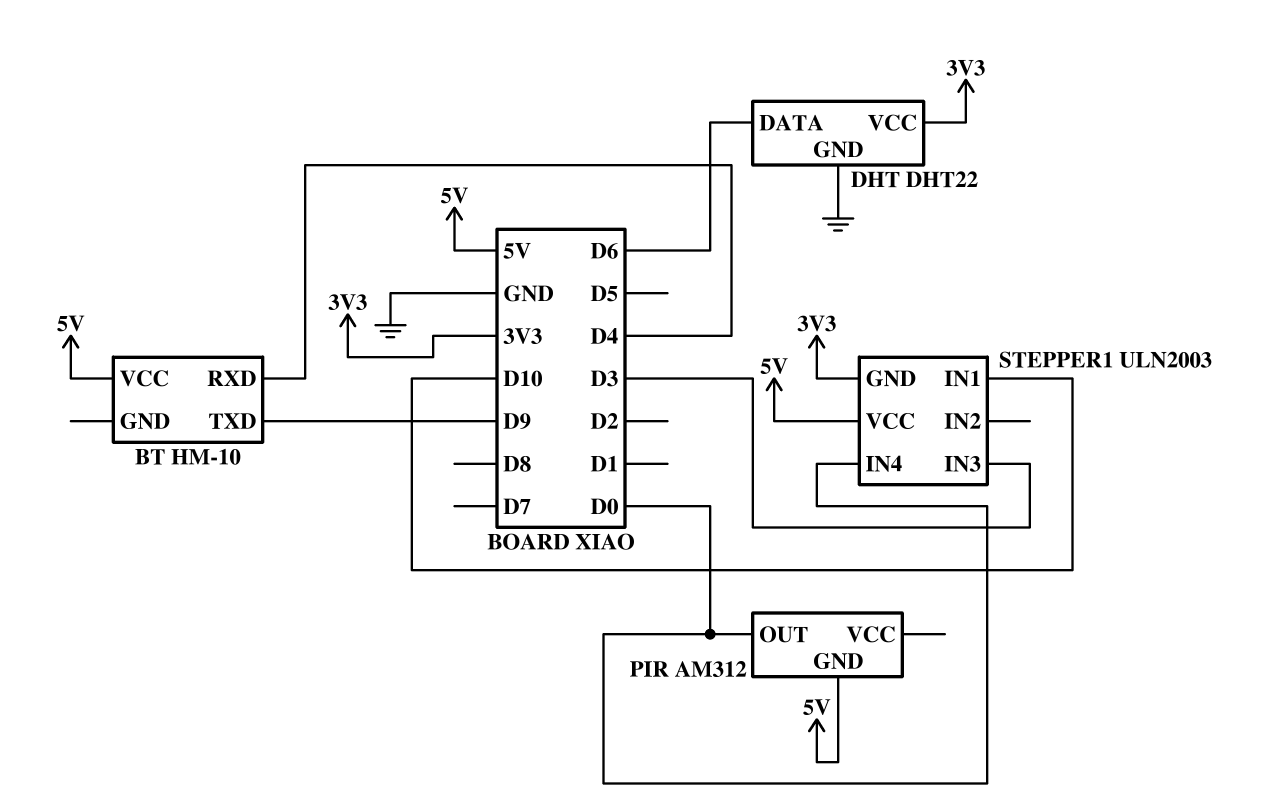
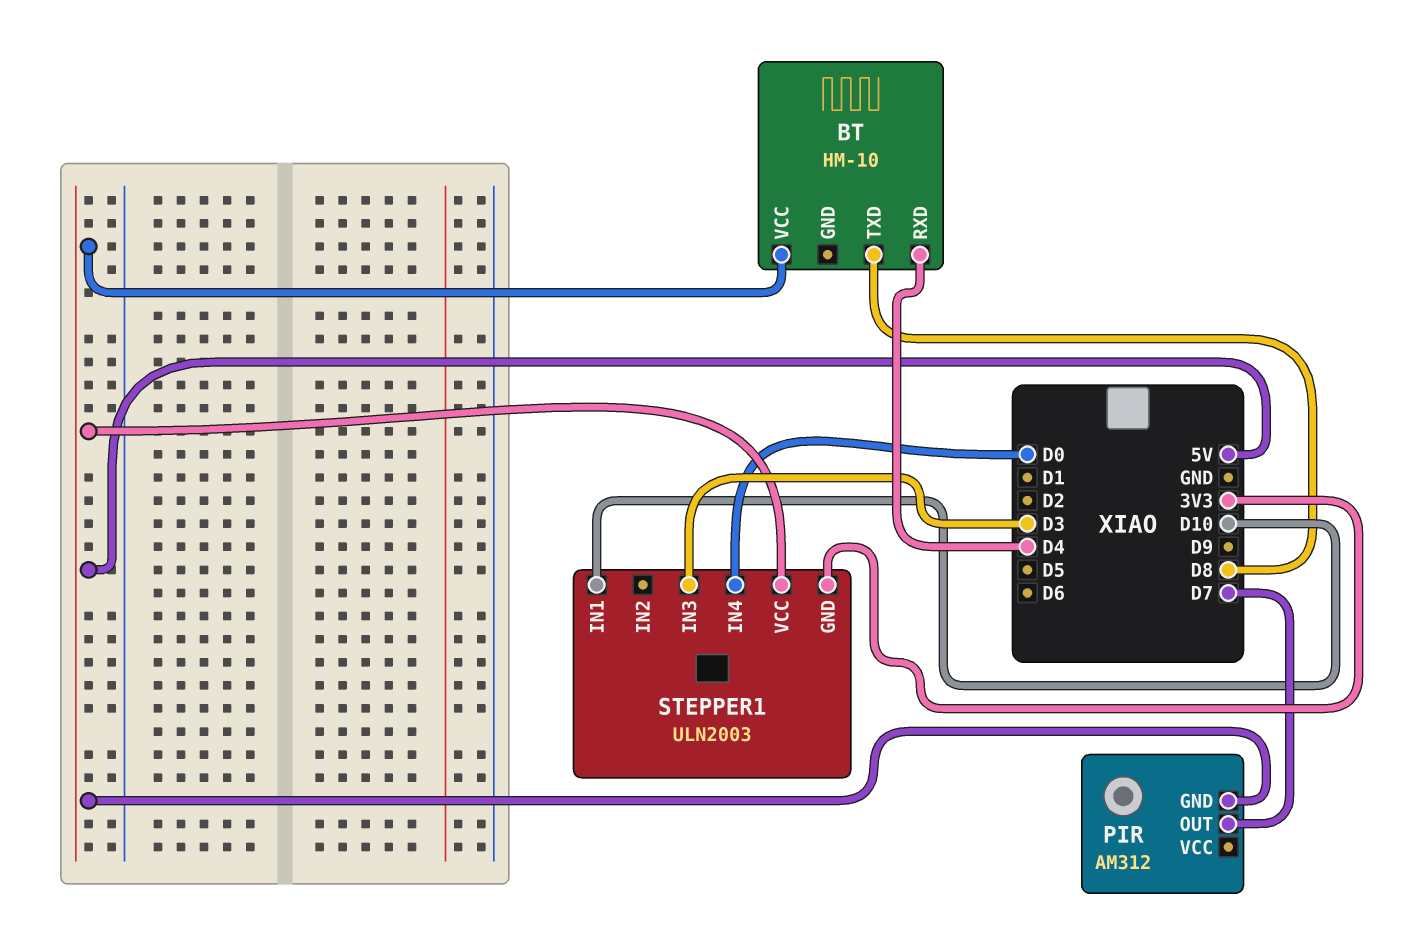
BT pin TXD: D9 -> D8
DHT: DHT22 -> none
DHT pin DATA: D6 -> none
DHT pin GND: GND -> none
DHT pin VCC: 3V3 -> none
PIR pin OUT: D0 -> D7

